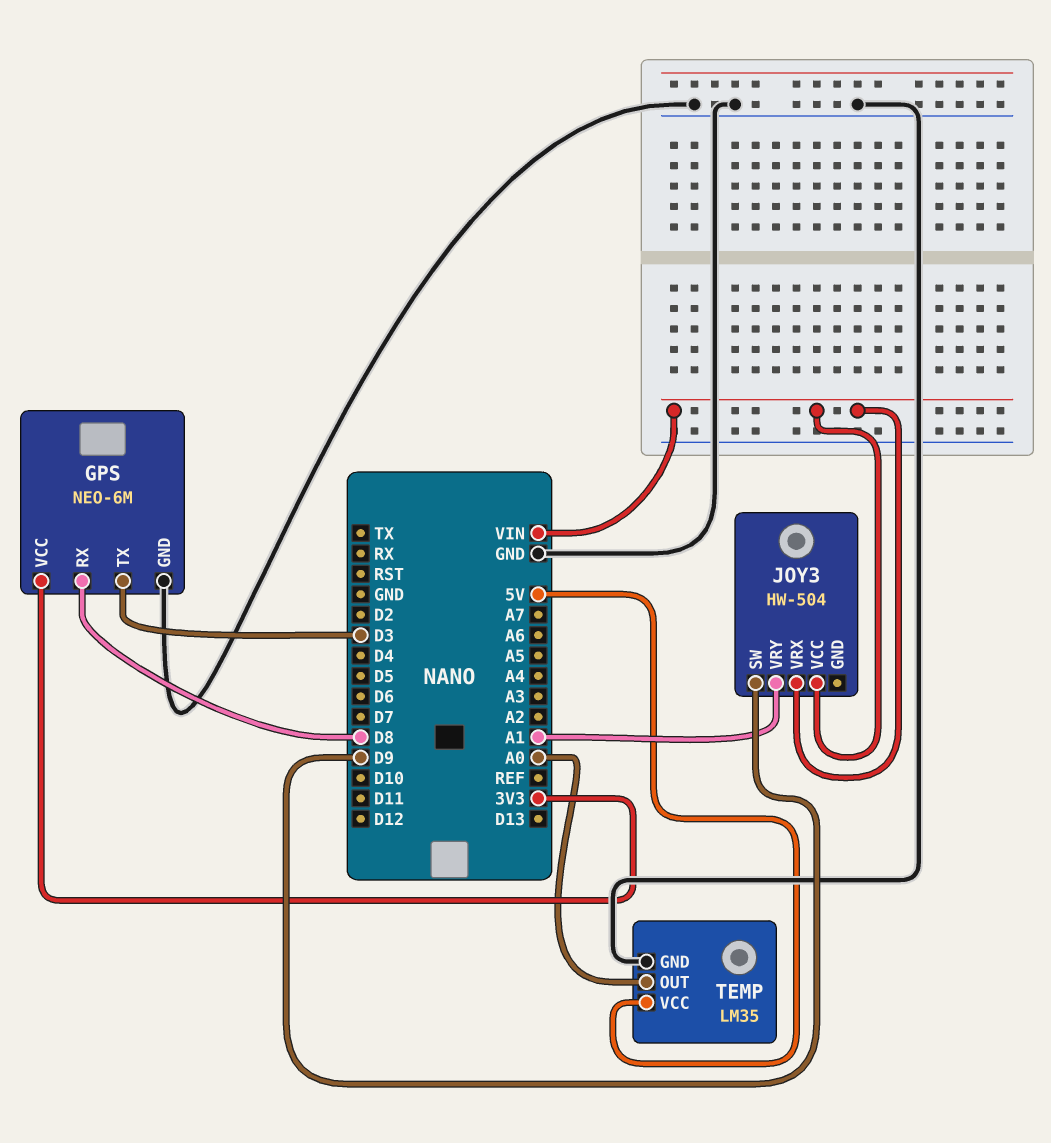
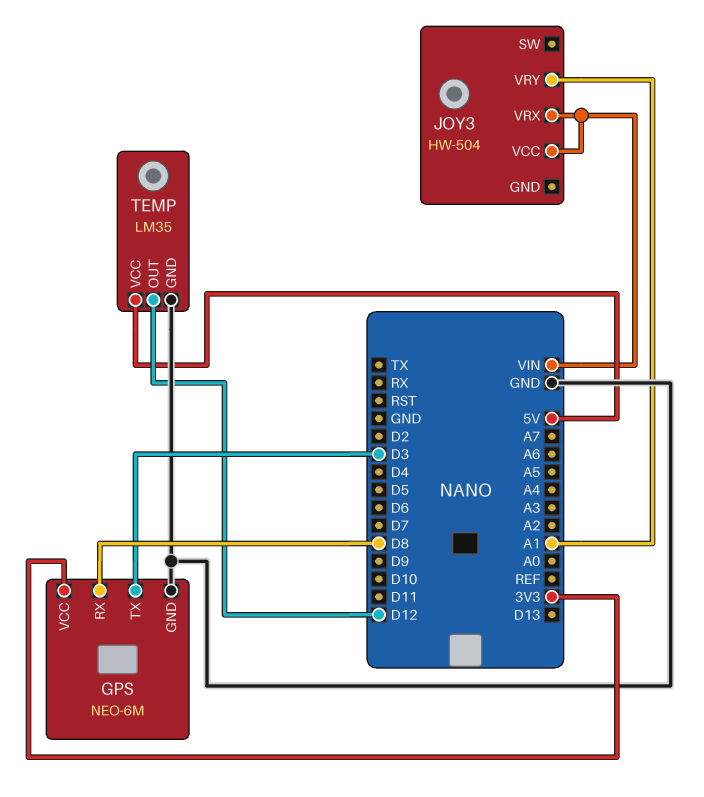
JOY3 pin SW: D9 -> none
TEMP pin OUT: A0 -> D12

